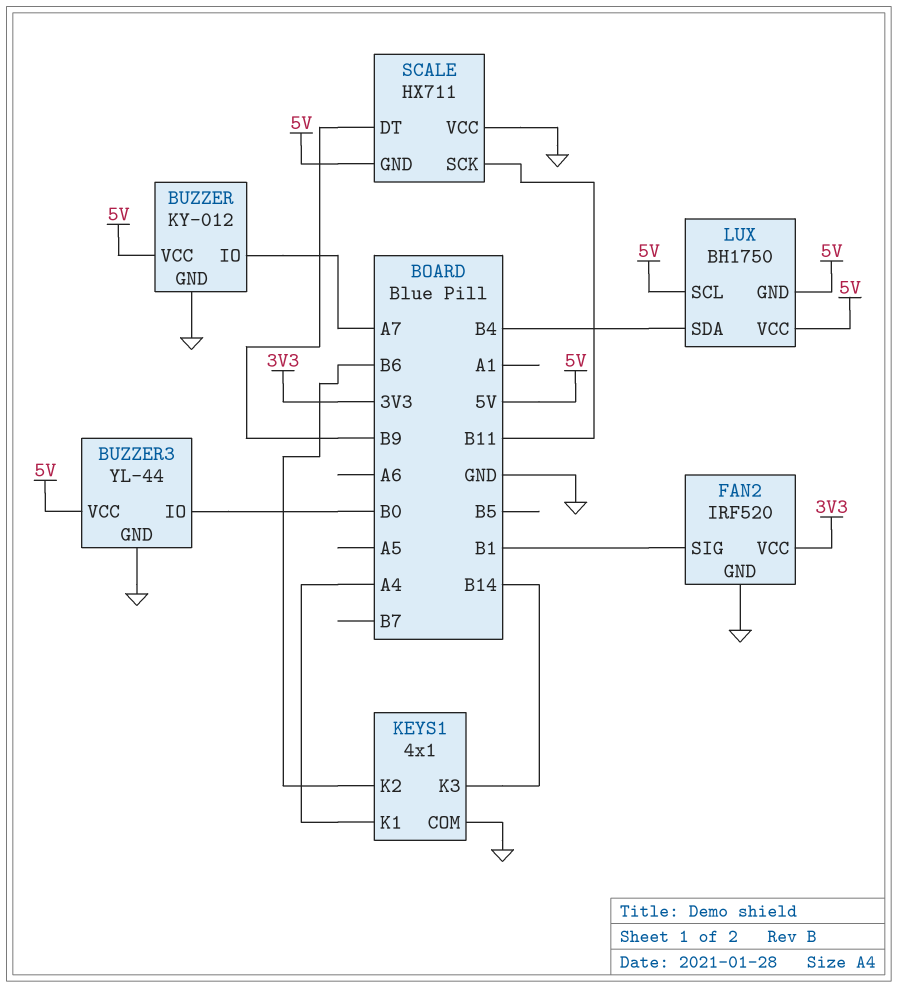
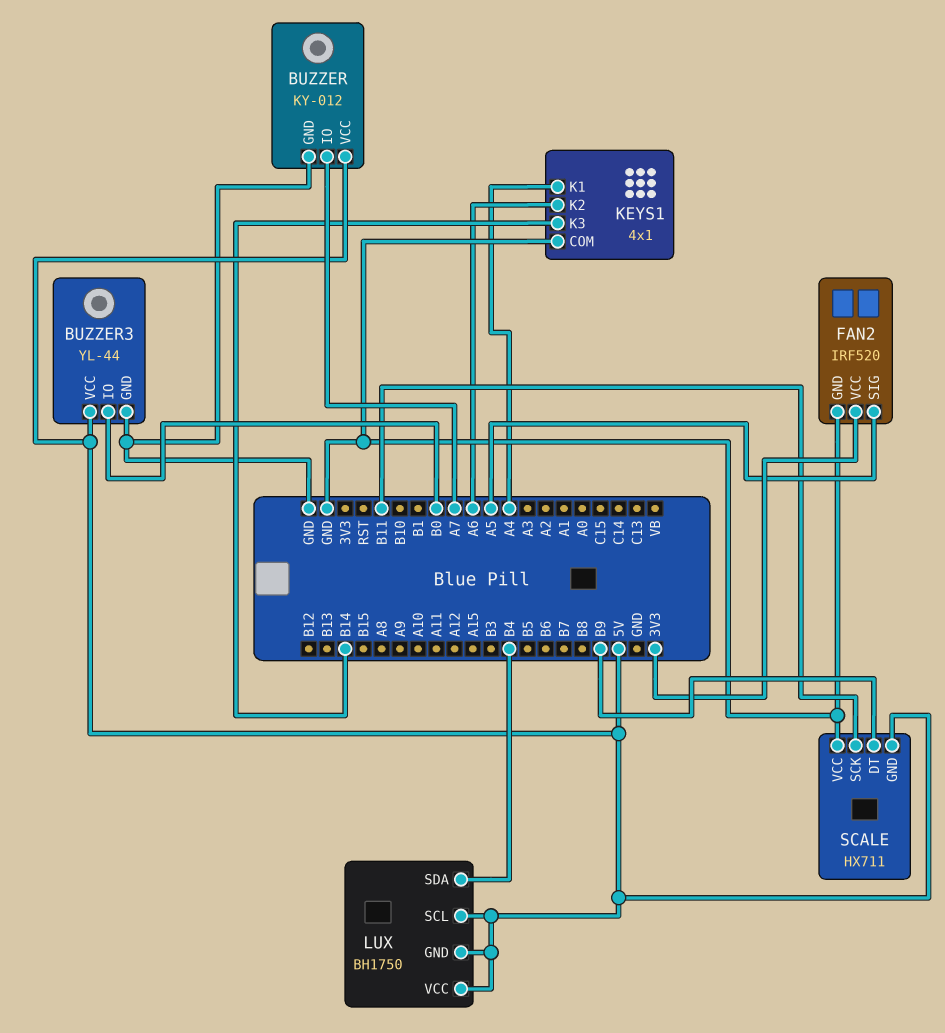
FAN2 pin SIG: B1 -> A5
KEYS1 pin K2: B6 -> A6

